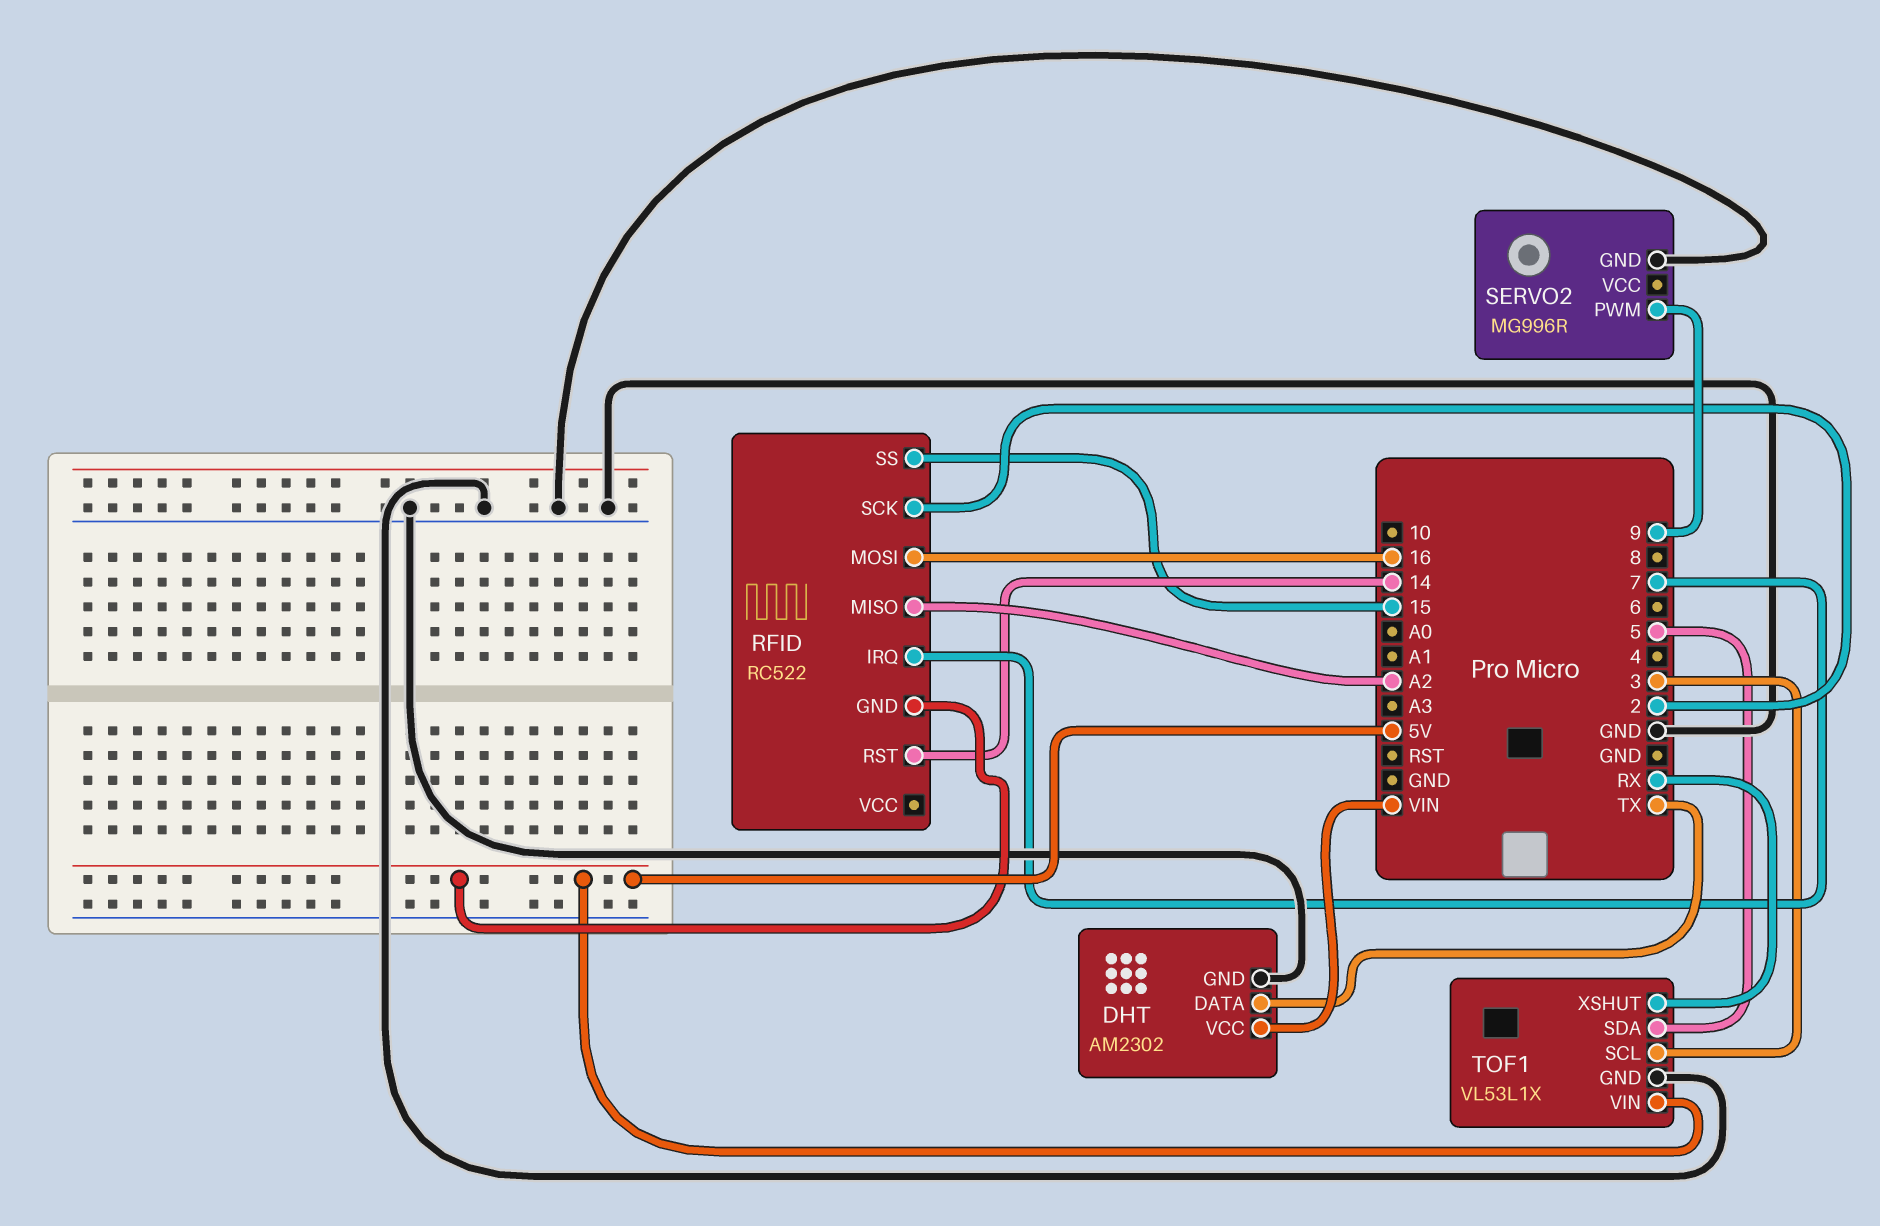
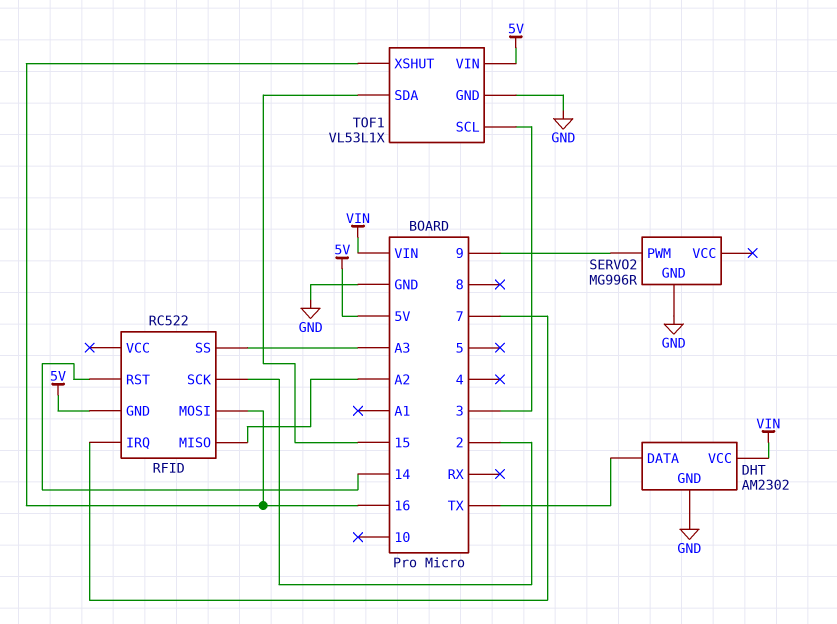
RFID pin SS: 15 -> A3
TOF1 pin SDA: 5 -> 15
TOF1 pin XSHUT: RX -> 16

